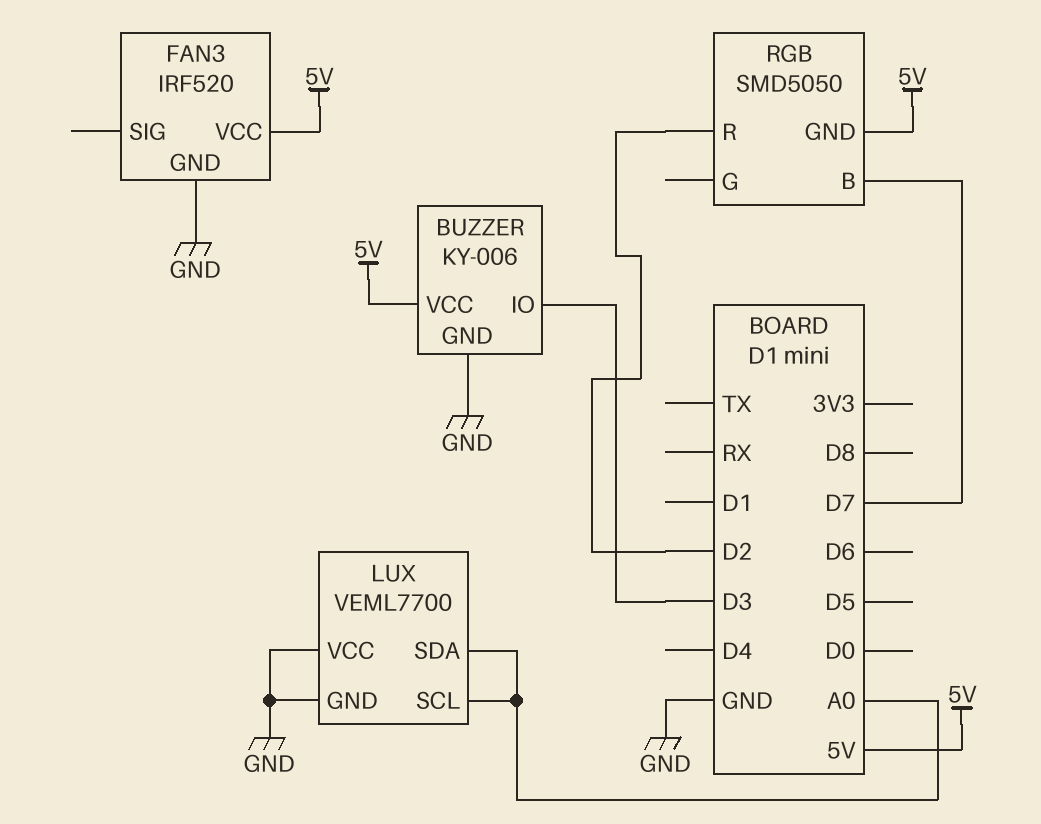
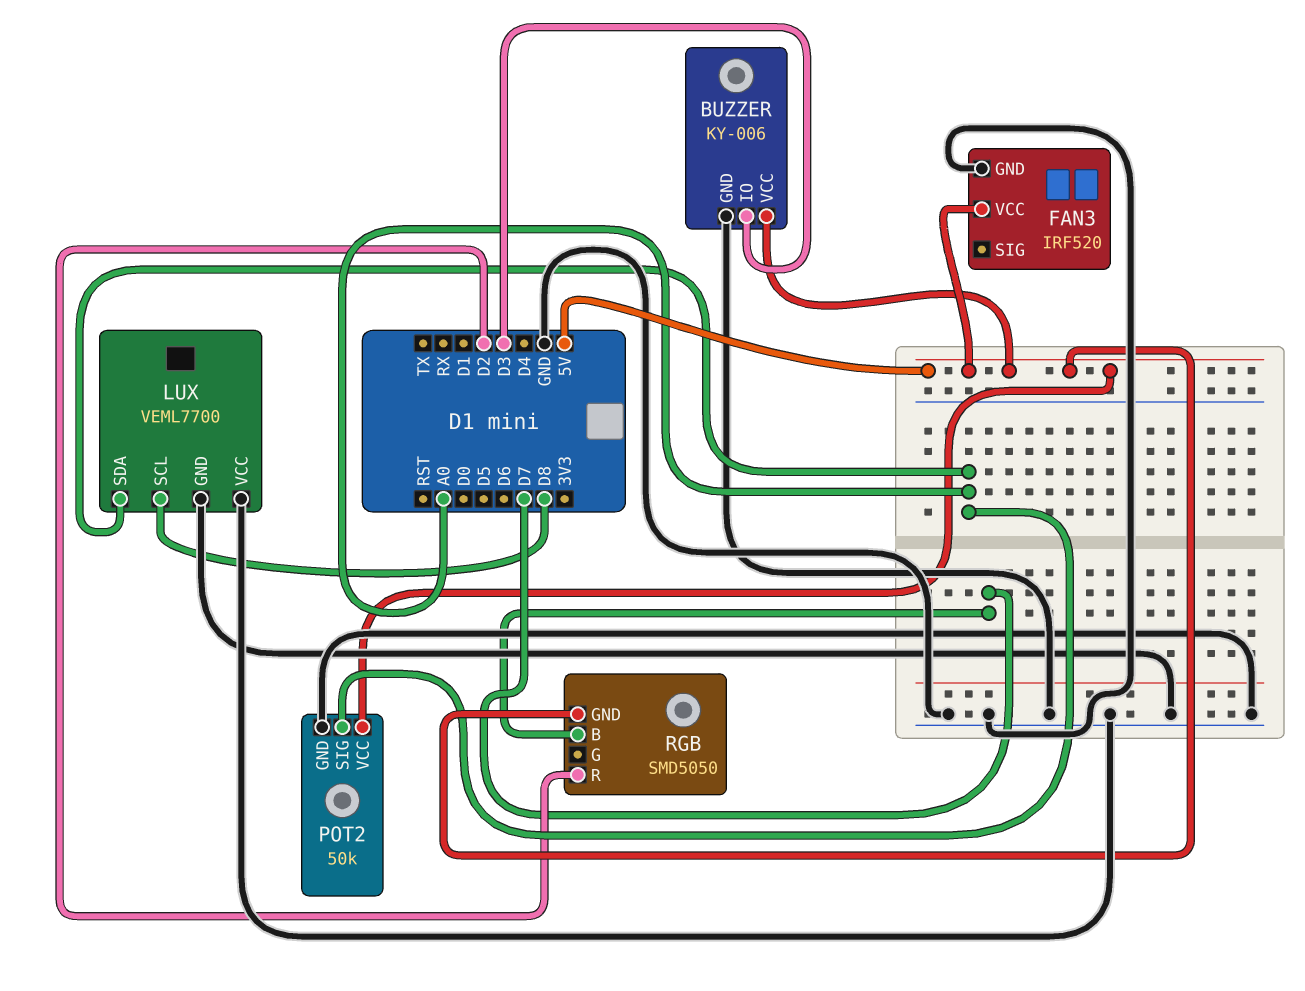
LUX pin SCL: A0 -> D8
POT2: none -> 50k
POT2 pin GND: none -> GND
POT2 pin SIG: none -> A0
POT2 pin VCC: none -> 5V

